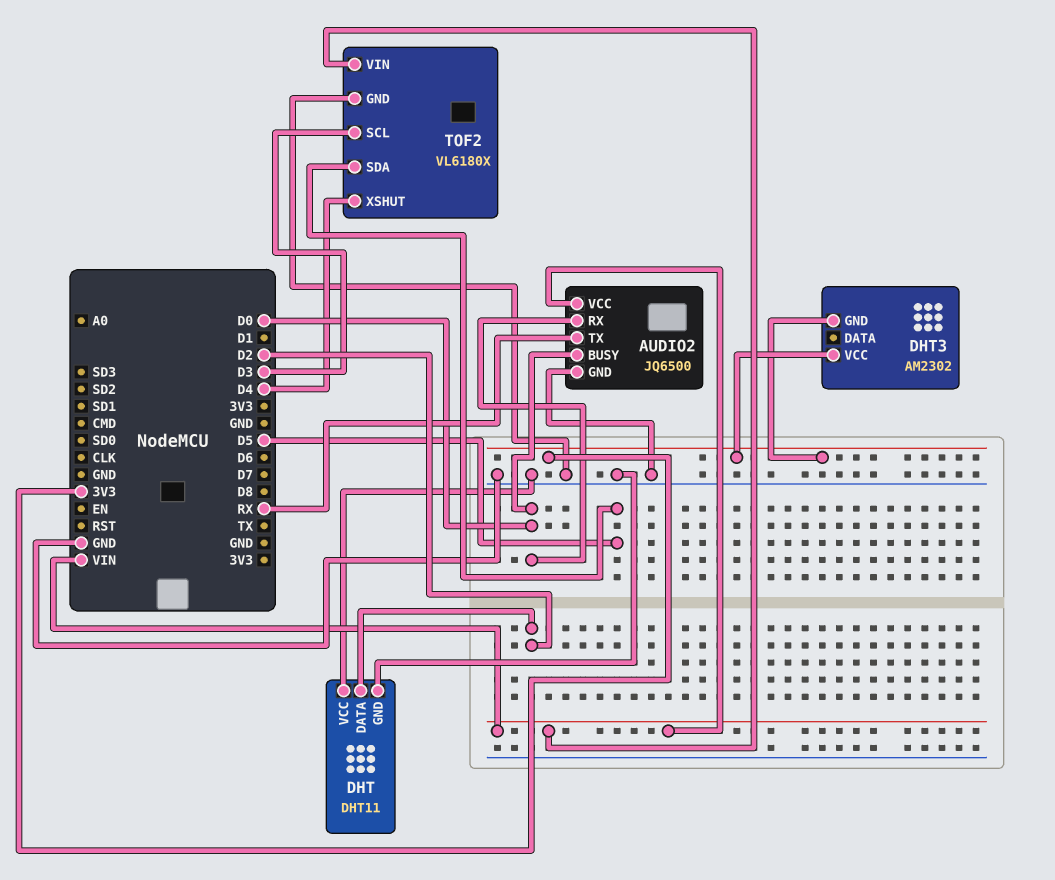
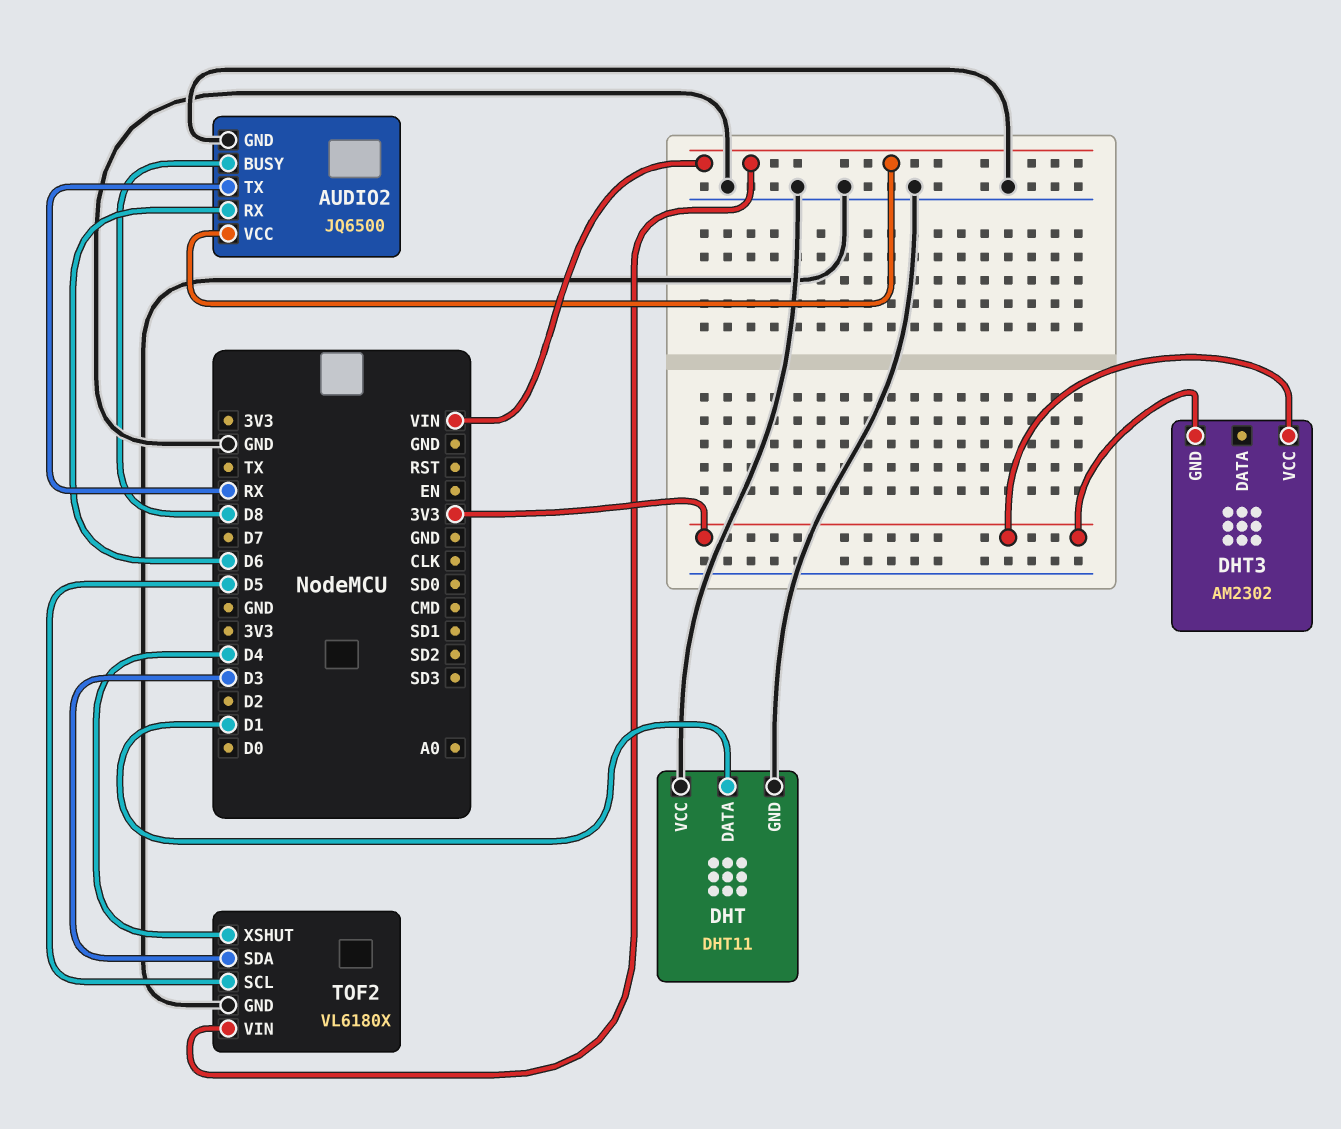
AUDIO2 pin BUSY: D0 -> D8
AUDIO2 pin RX: D0 -> D6
DHT pin DATA: D2 -> D1
TOF2 pin SCL: D3 -> D5
TOF2 pin SDA: D5 -> D3

